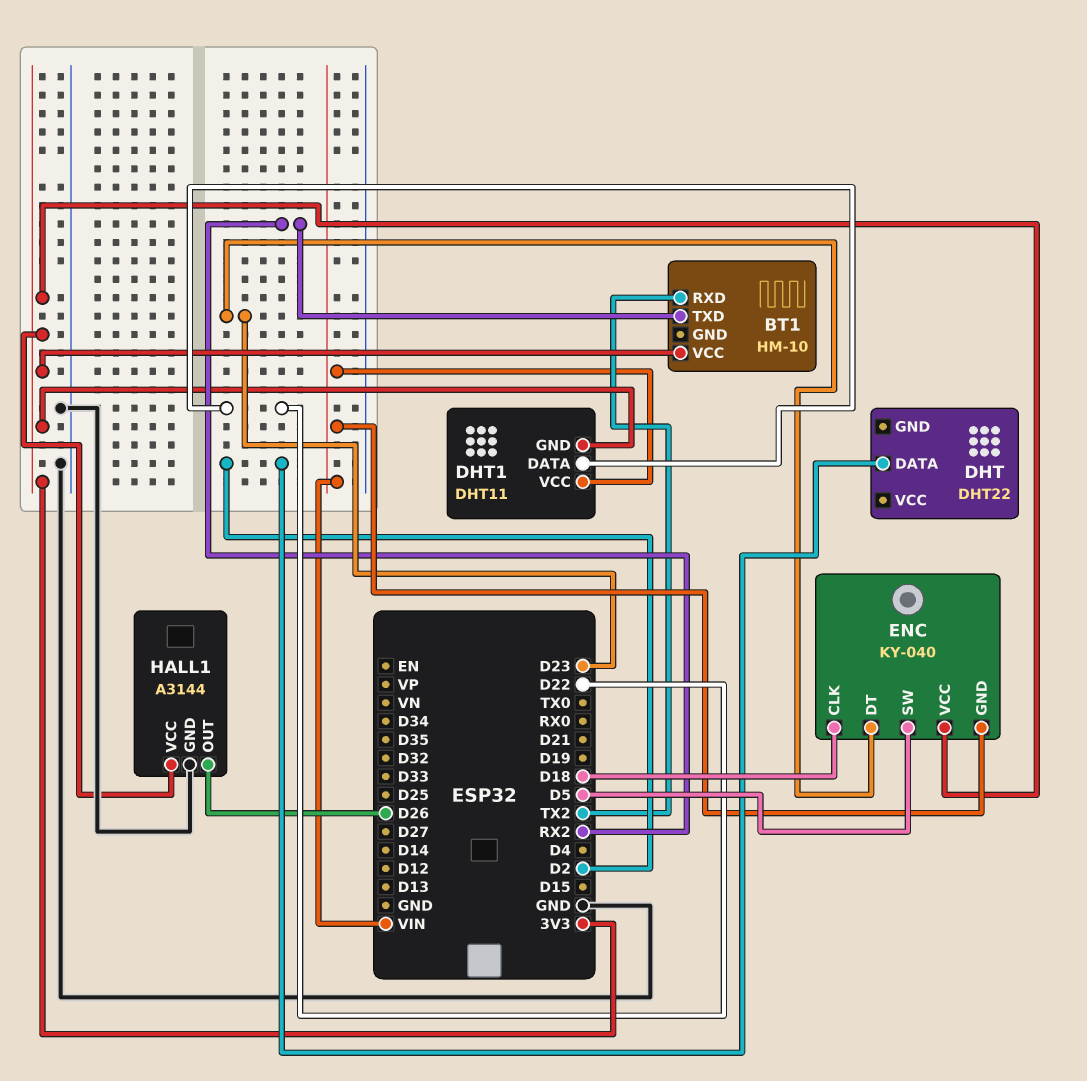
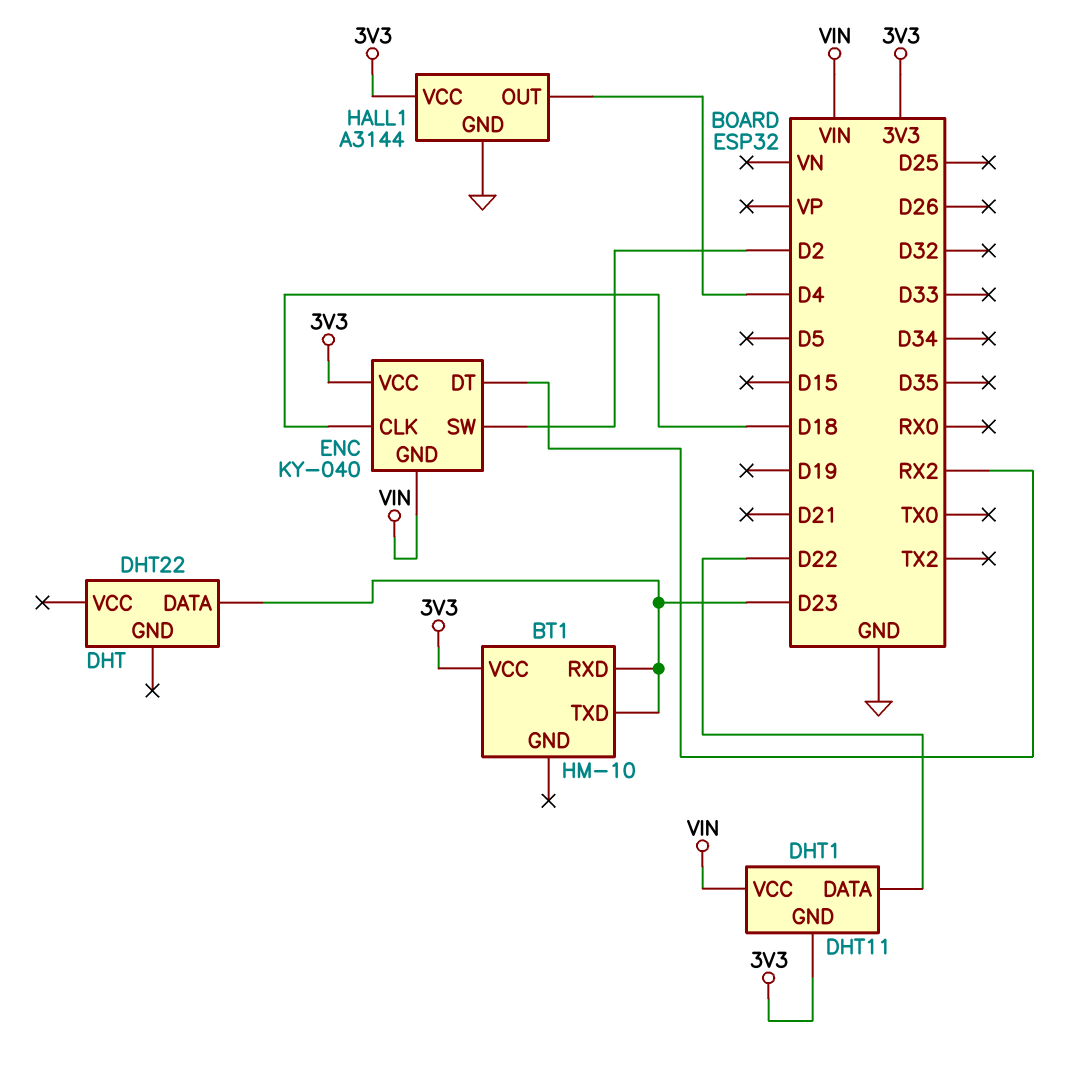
BT1 pin RXD: TX2 -> D23
BT1 pin TXD: RX2 -> D23
DHT pin DATA: D2 -> D23
ENC pin DT: D23 -> RX2
ENC pin SW: D5 -> D2
HALL1 pin OUT: D26 -> D4

